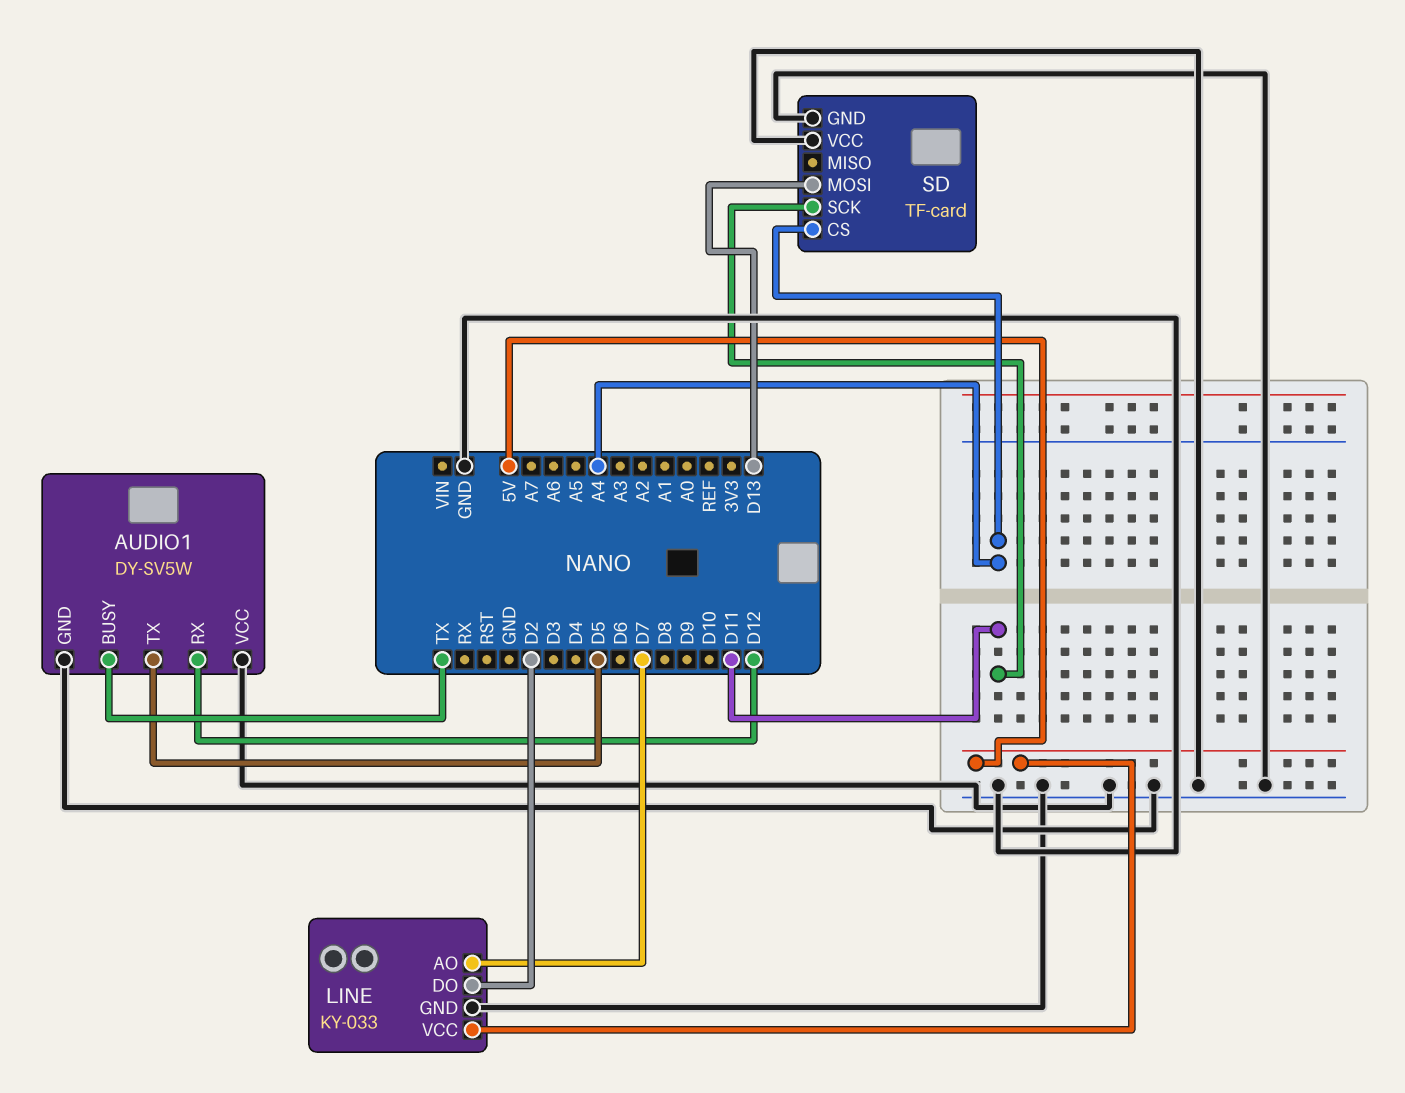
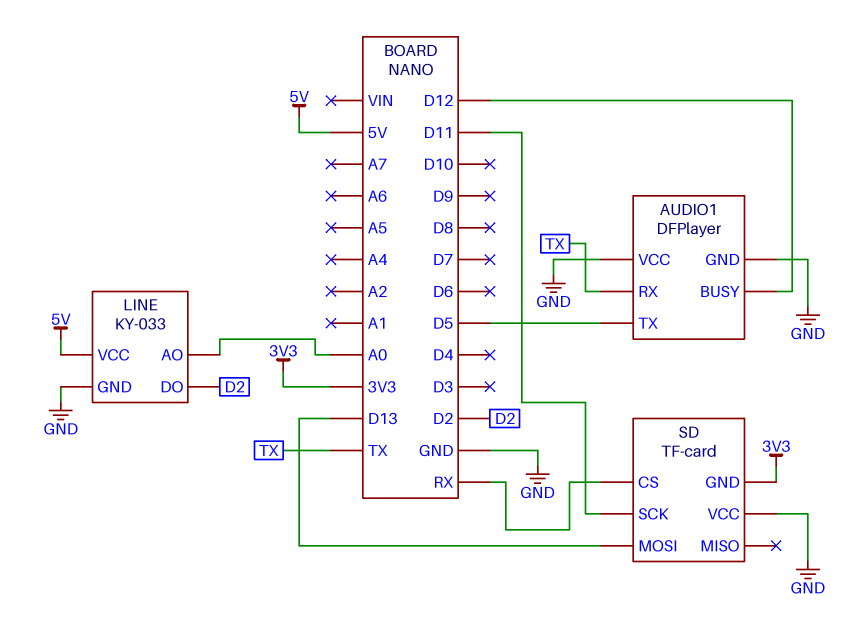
AUDIO1: DY-SV5W -> DFPlayer
AUDIO1 pin BUSY: TX -> D12
AUDIO1 pin RX: D12 -> TX
LINE pin AO: D7 -> A0
SD pin CS: A4 -> RX
SD pin GND: GND -> 3V3

